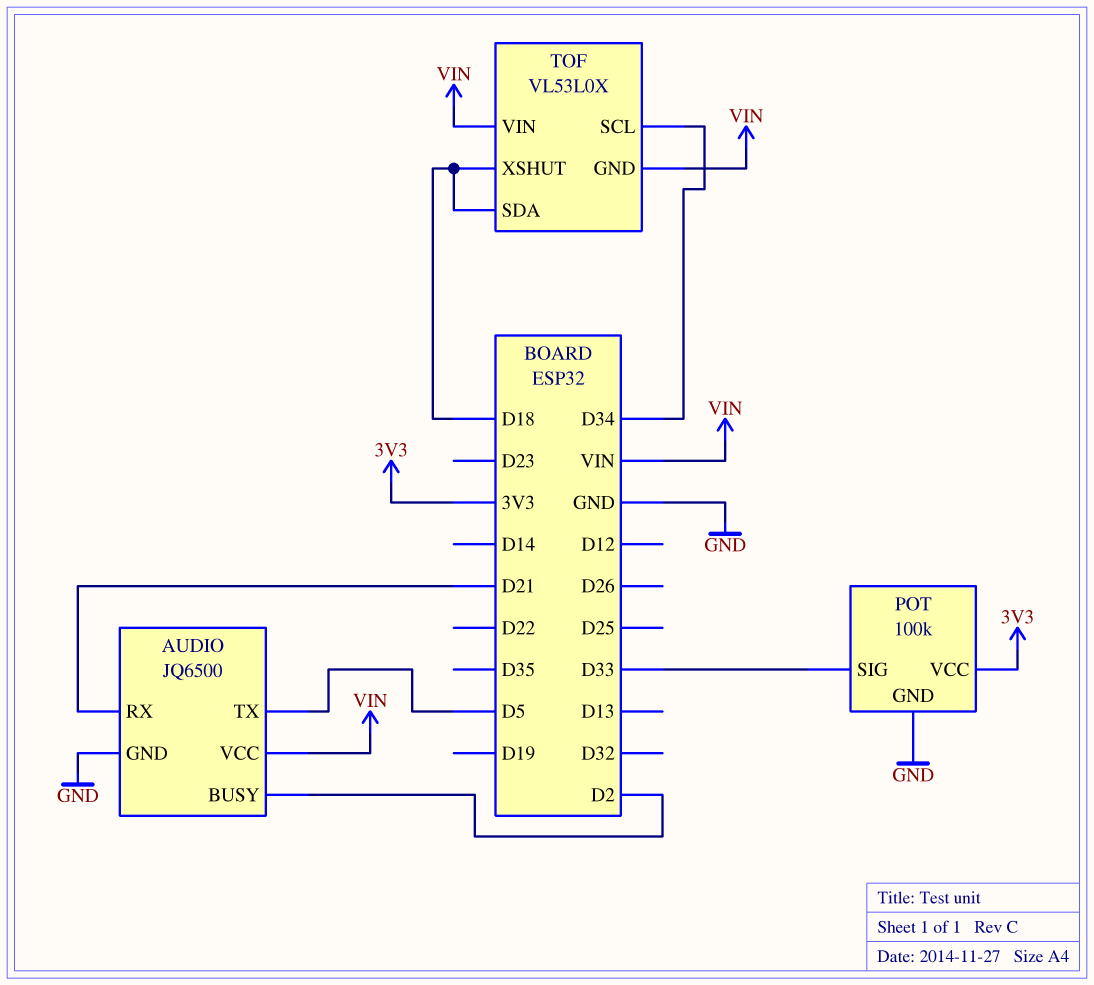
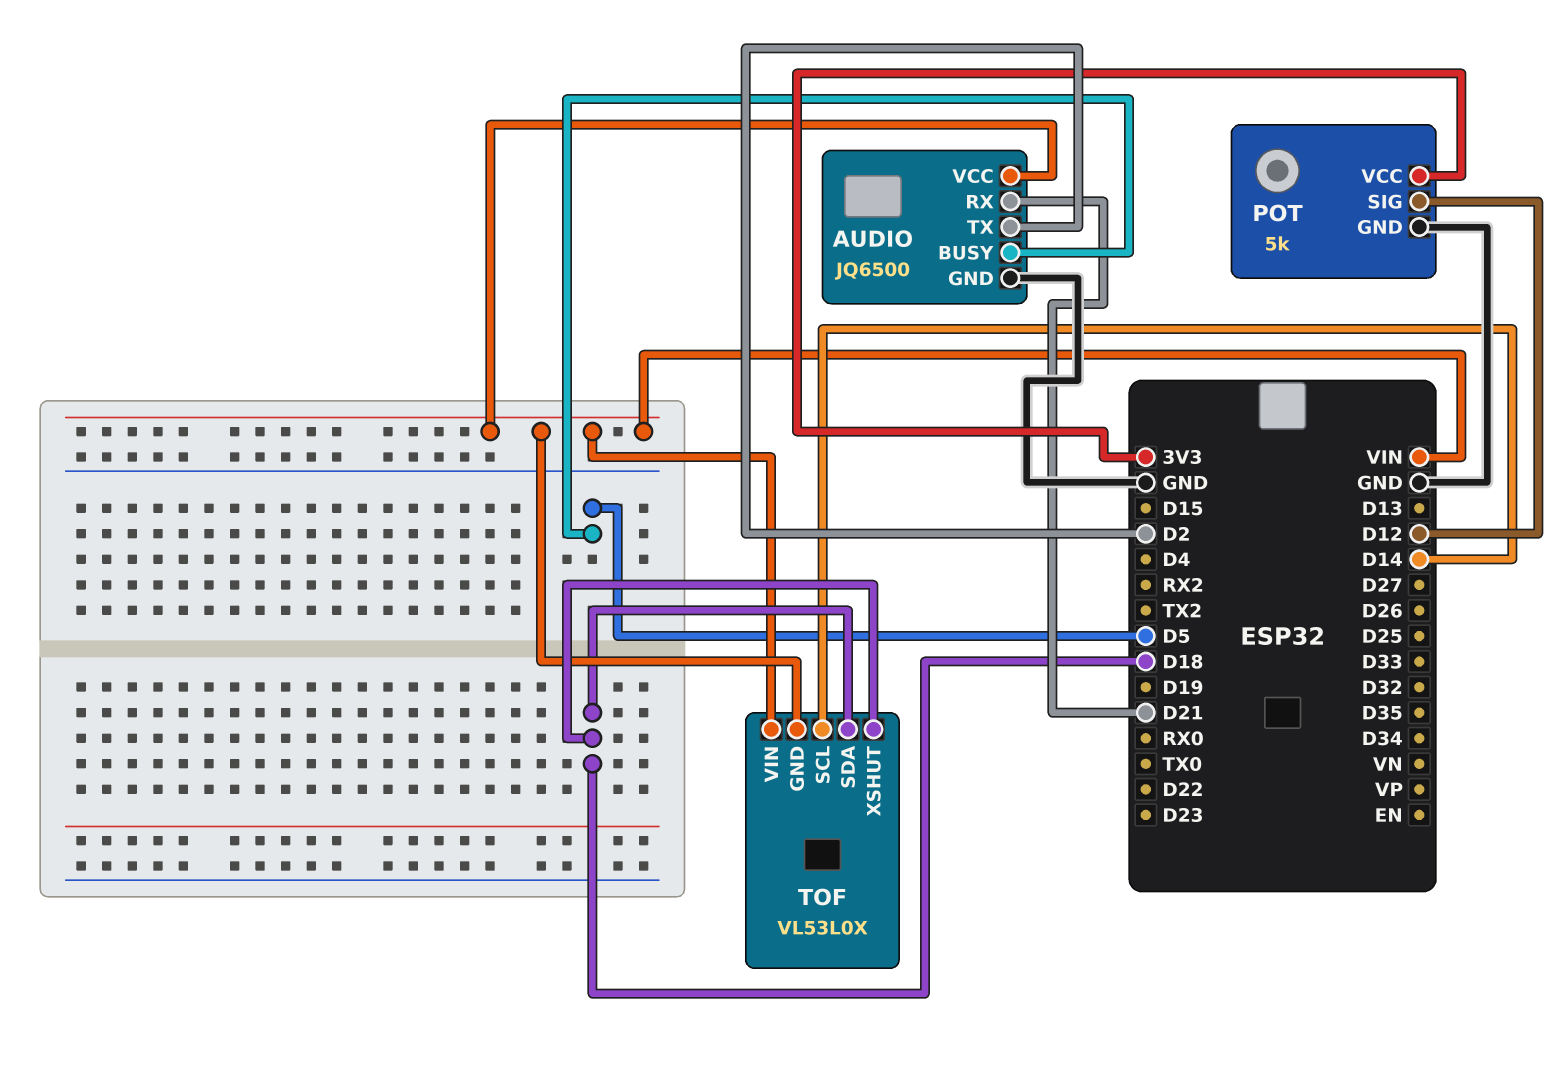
AUDIO pin BUSY: D2 -> D5
AUDIO pin TX: D5 -> D2
POT: 100k -> 5k
POT pin SIG: D33 -> D12
TOF pin SCL: D34 -> D14

